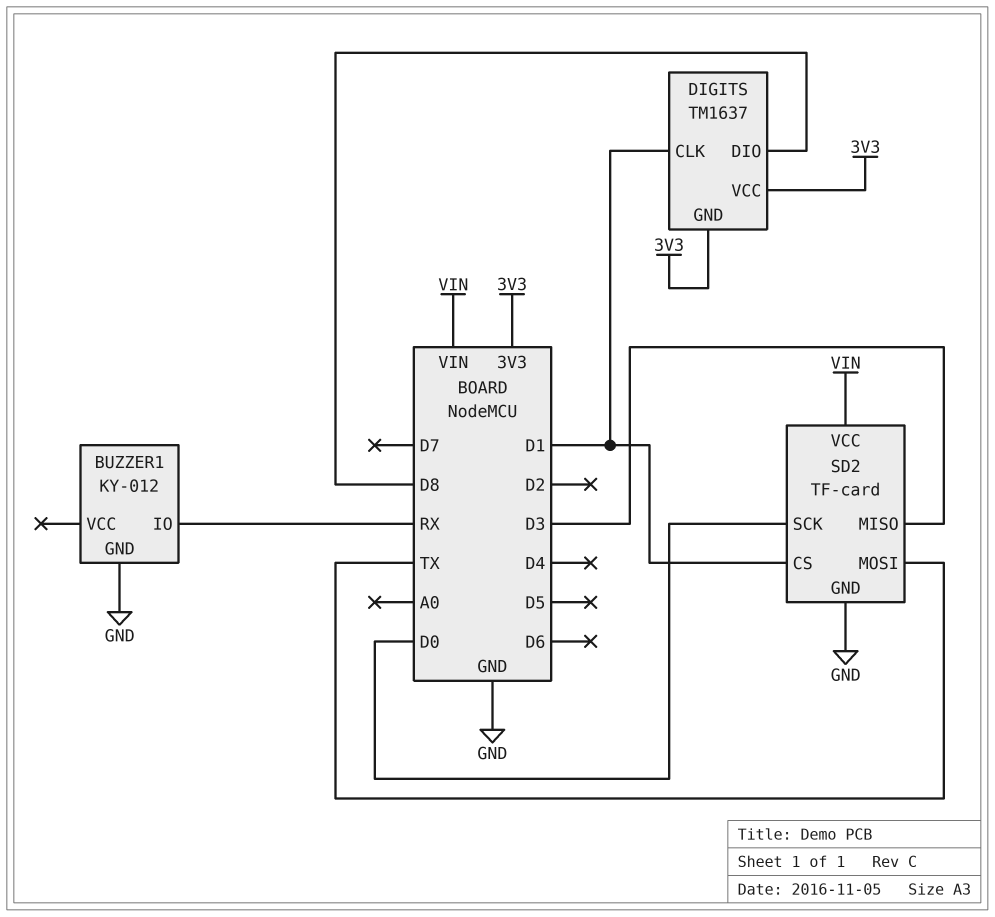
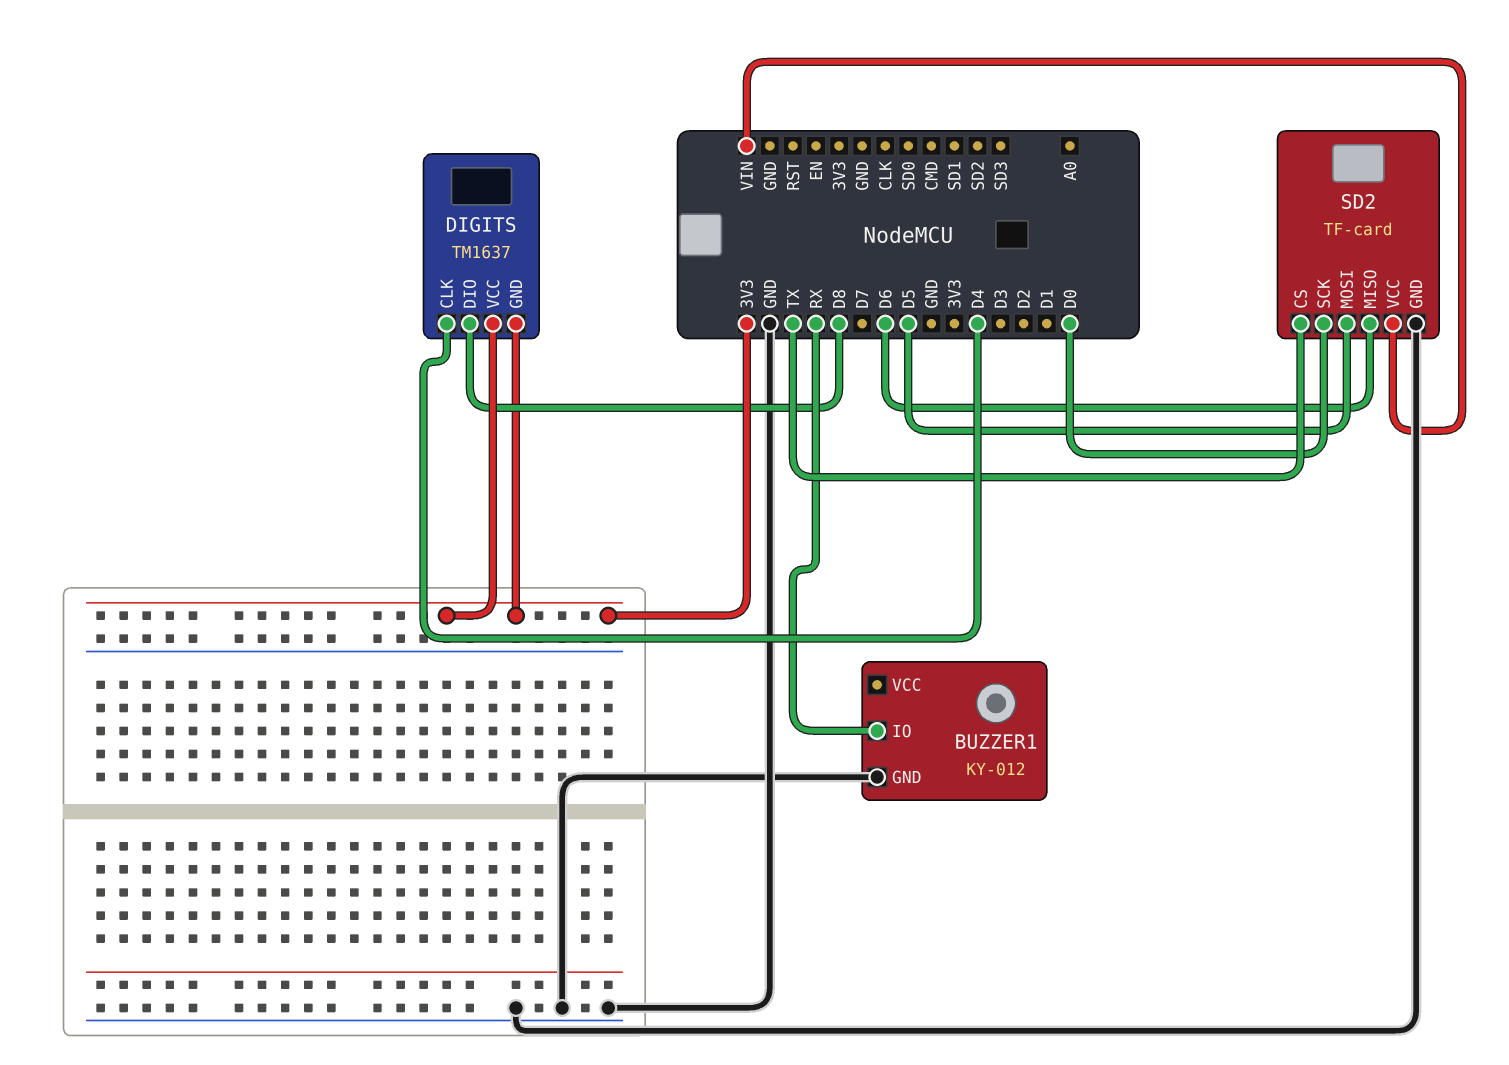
DIGITS pin CLK: D1 -> D4
SD2 pin CS: D1 -> TX
SD2 pin MISO: D3 -> D6
SD2 pin MOSI: TX -> D5

